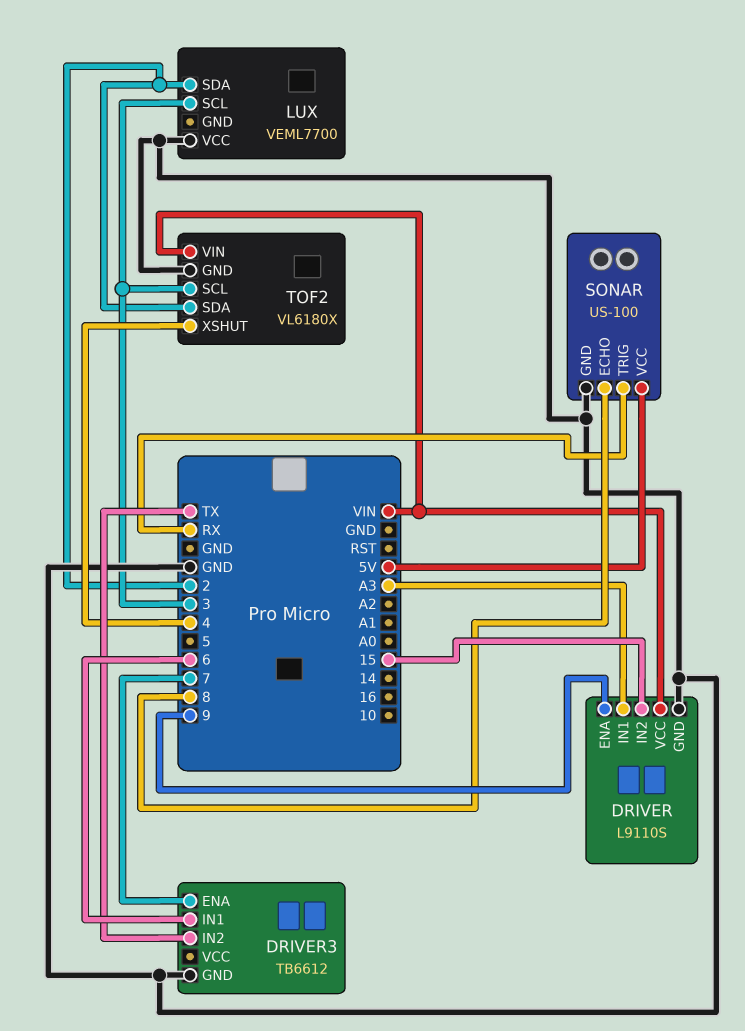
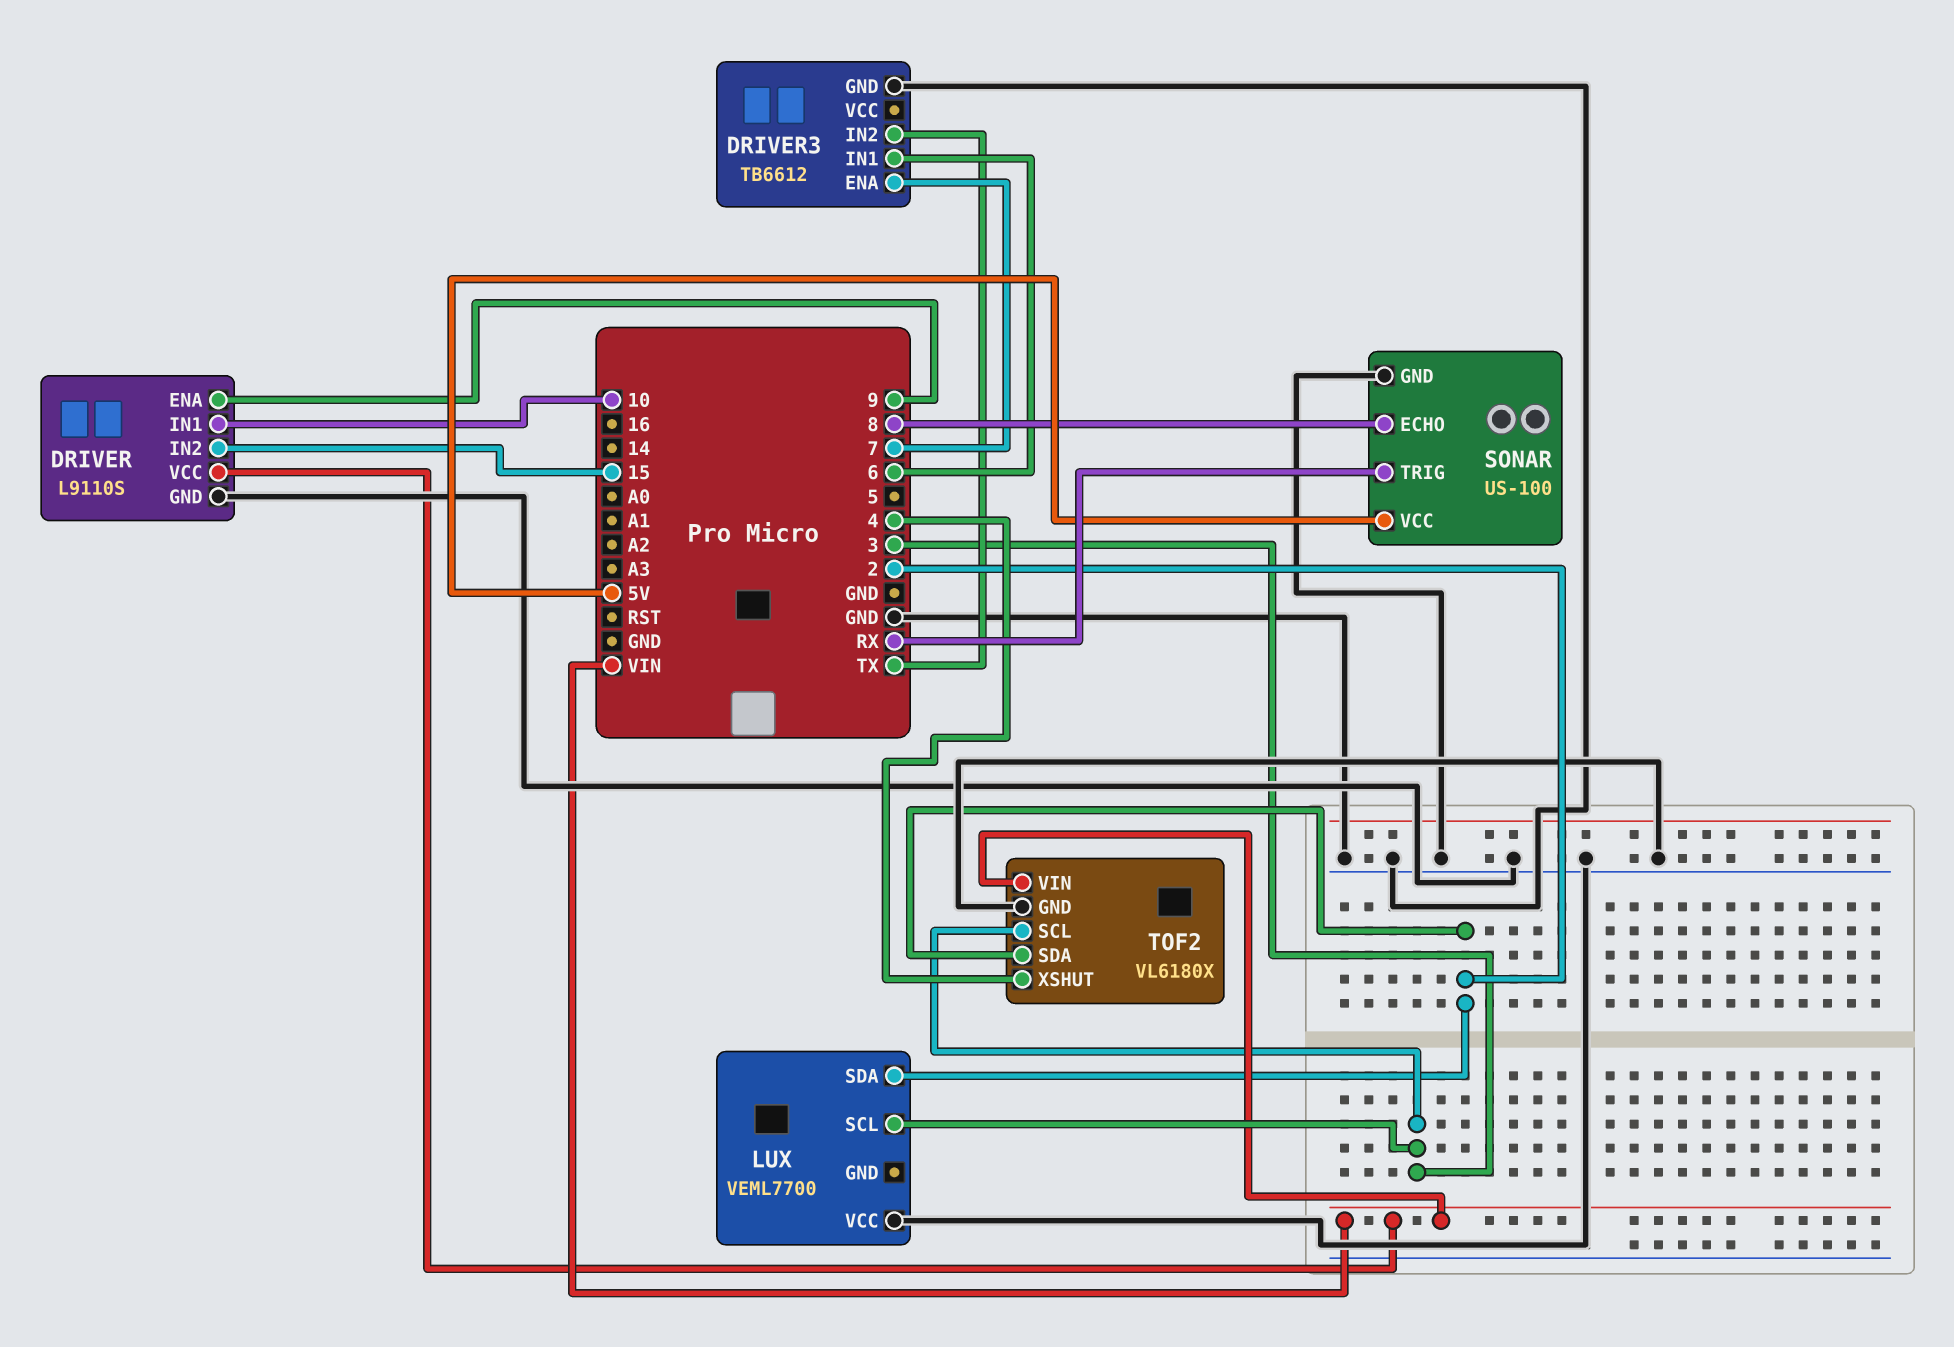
DRIVER pin IN1: A3 -> 10

